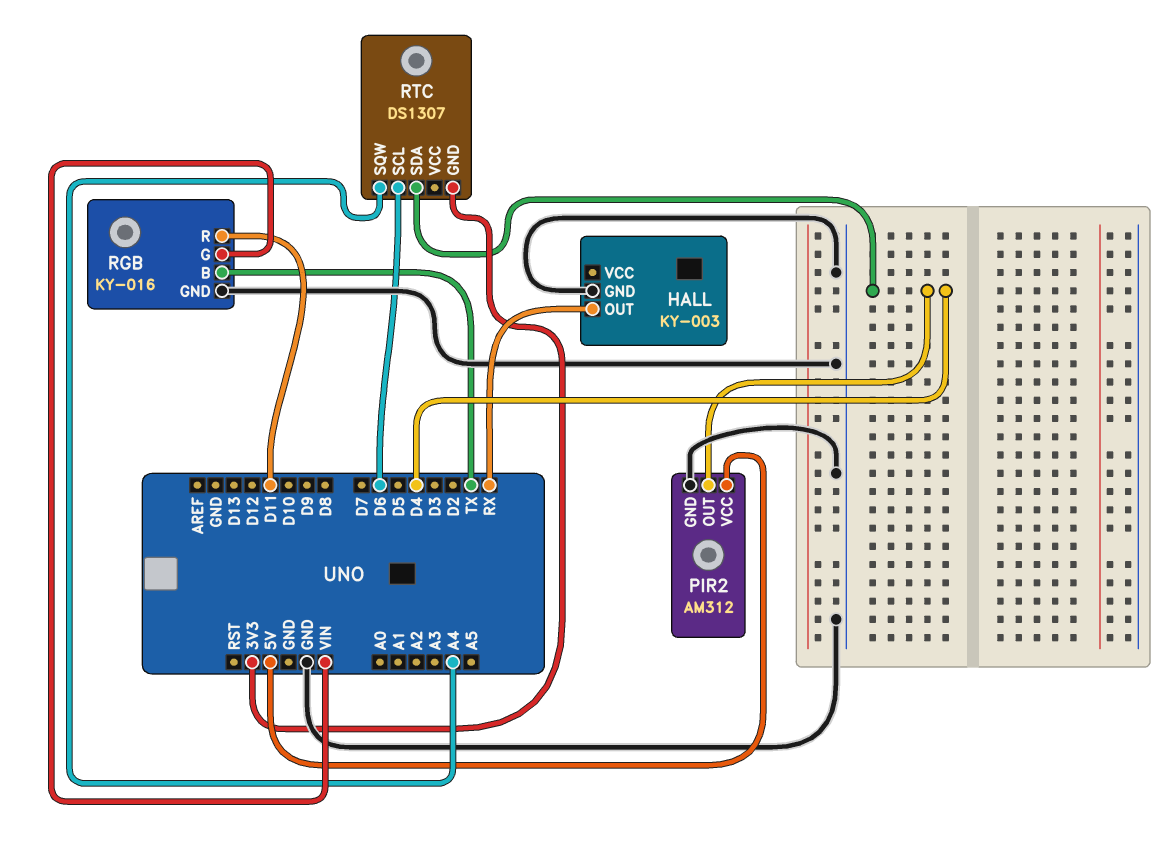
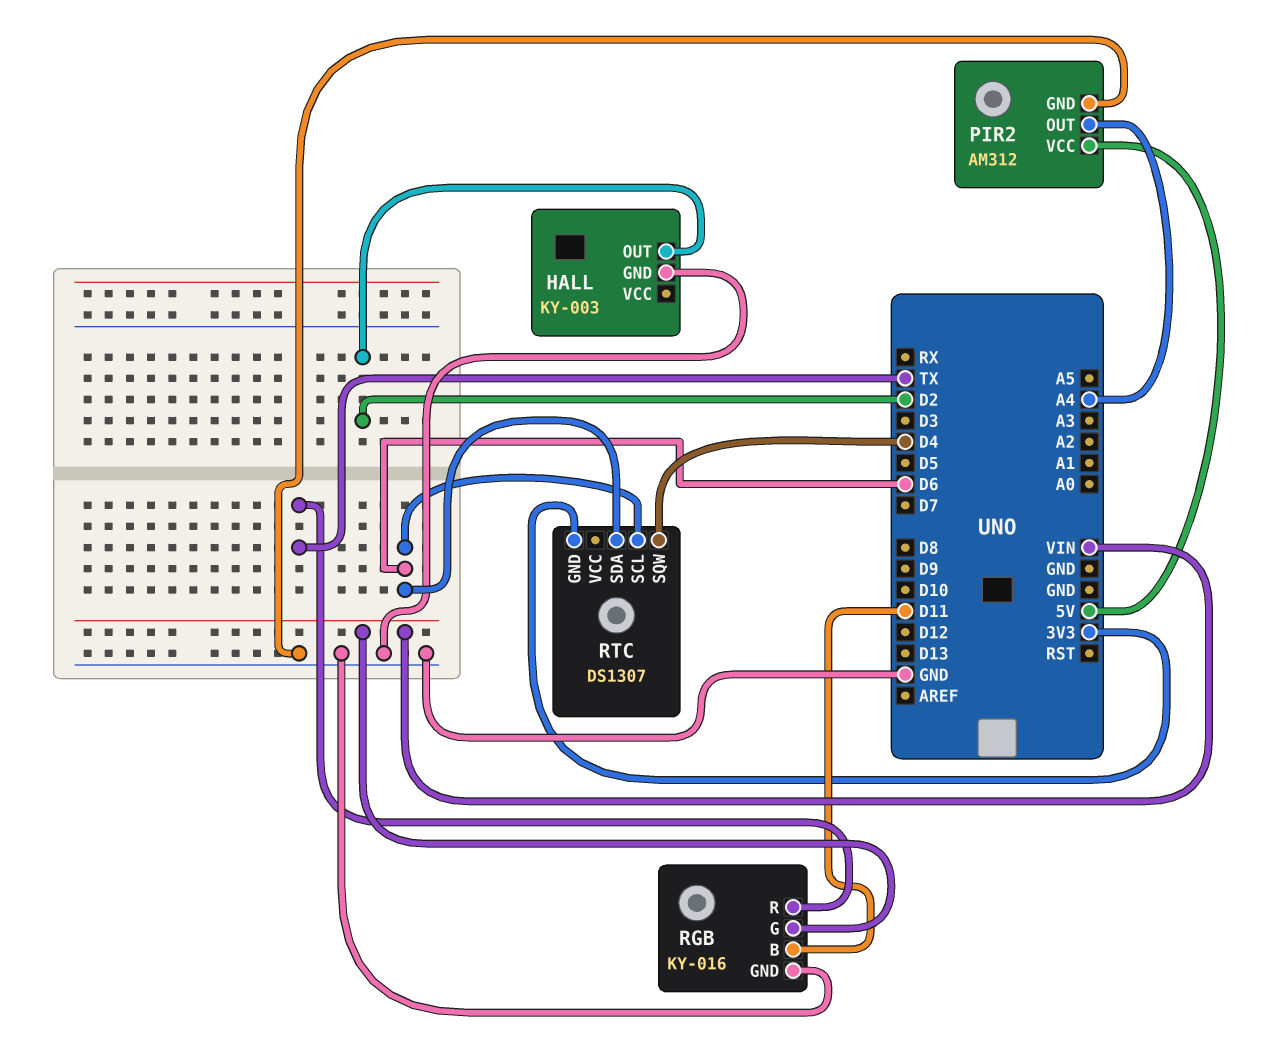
HALL pin OUT: RX -> D2
PIR2 pin OUT: D4 -> A4
RGB pin B: TX -> D11
RGB pin R: D11 -> TX
RTC pin SDA: D4 -> D6
RTC pin SQW: A4 -> D4

